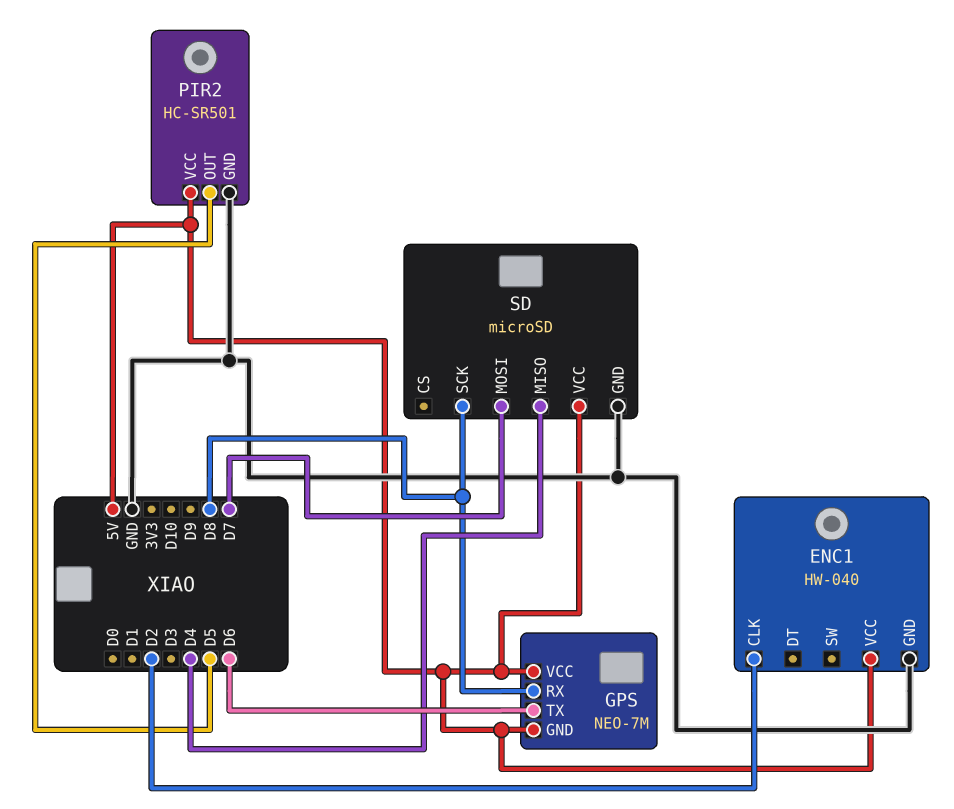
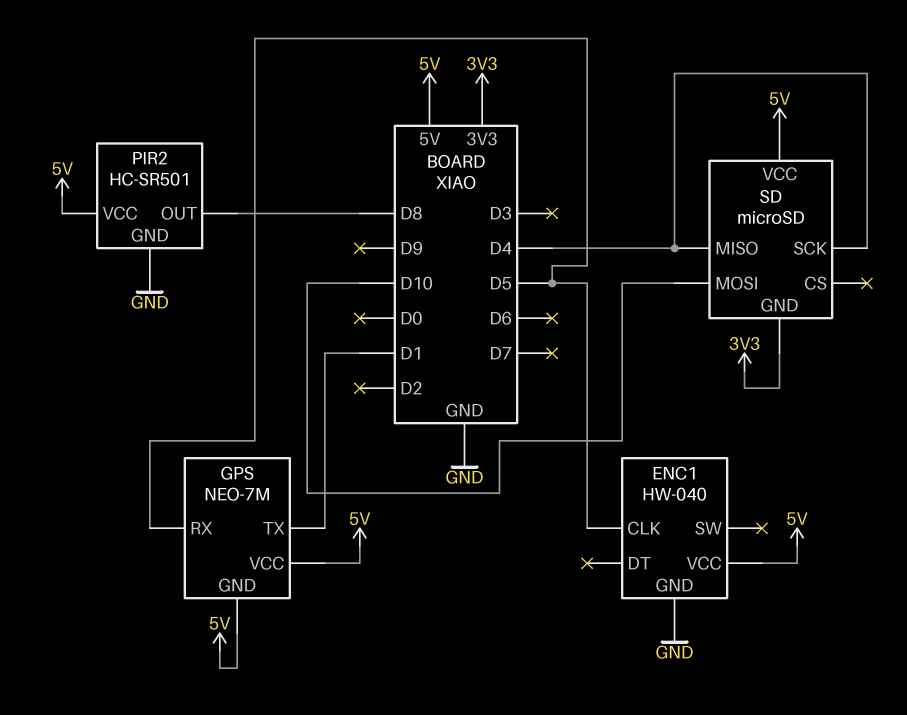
ENC1 pin CLK: D2 -> D5
GPS pin RX: D8 -> D5
GPS pin TX: D6 -> D1
PIR2 pin OUT: D5 -> D8
SD pin GND: GND -> 3V3
SD pin MOSI: D7 -> D10
SD pin SCK: D8 -> D4

